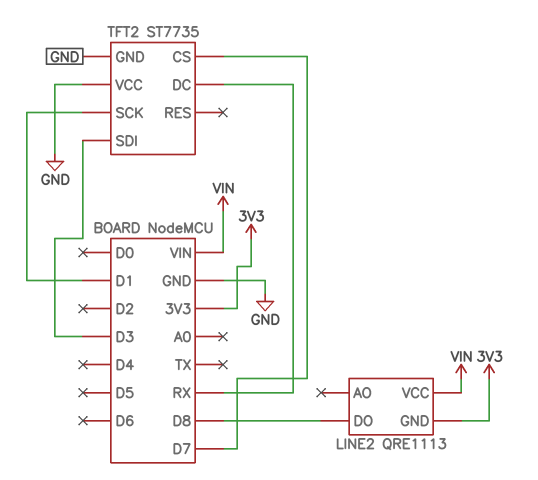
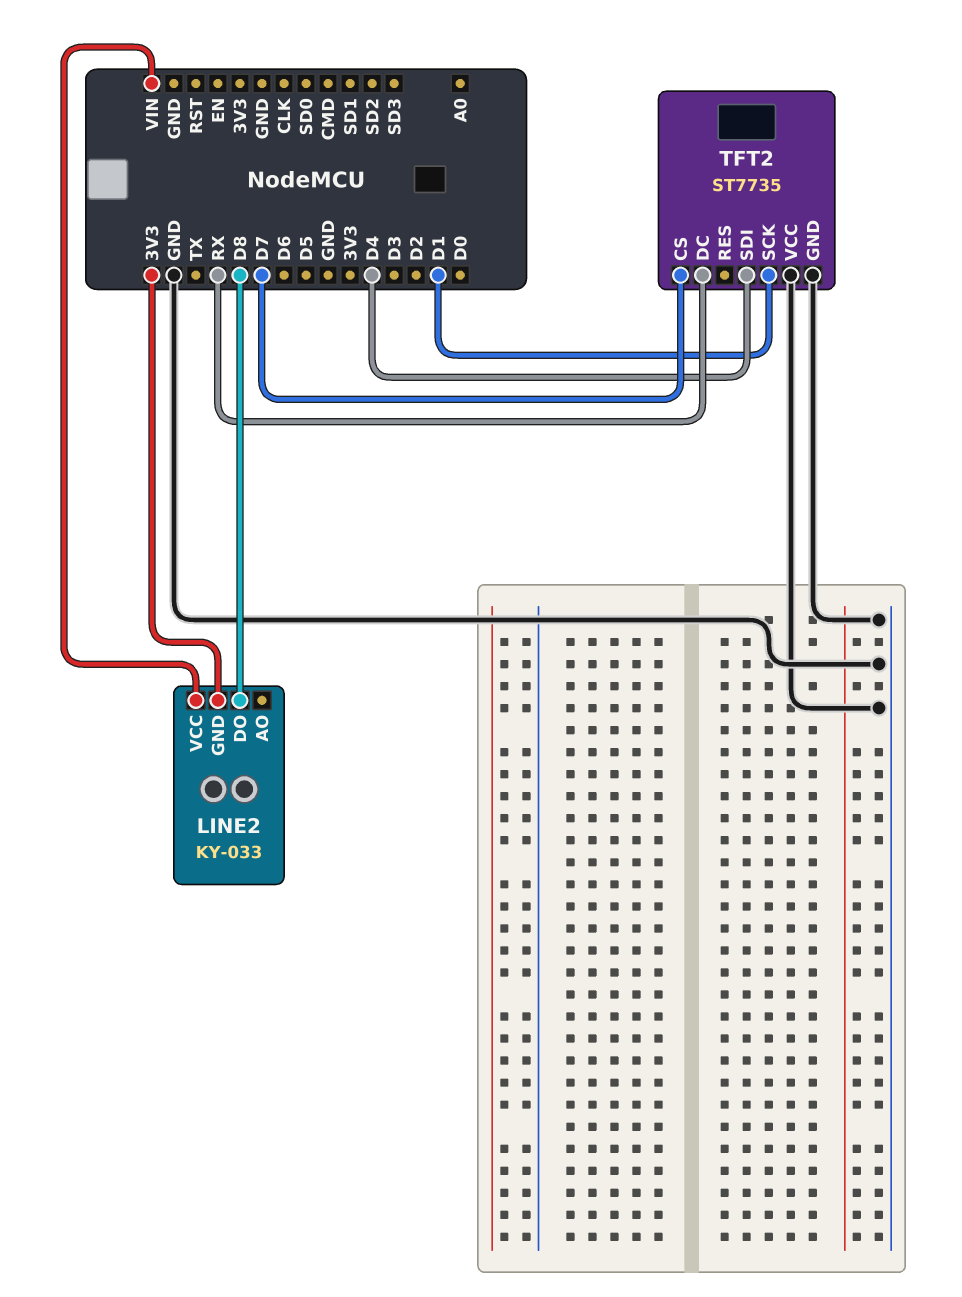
LINE2: QRE1113 -> KY-033
TFT2 pin SDI: D3 -> D4

